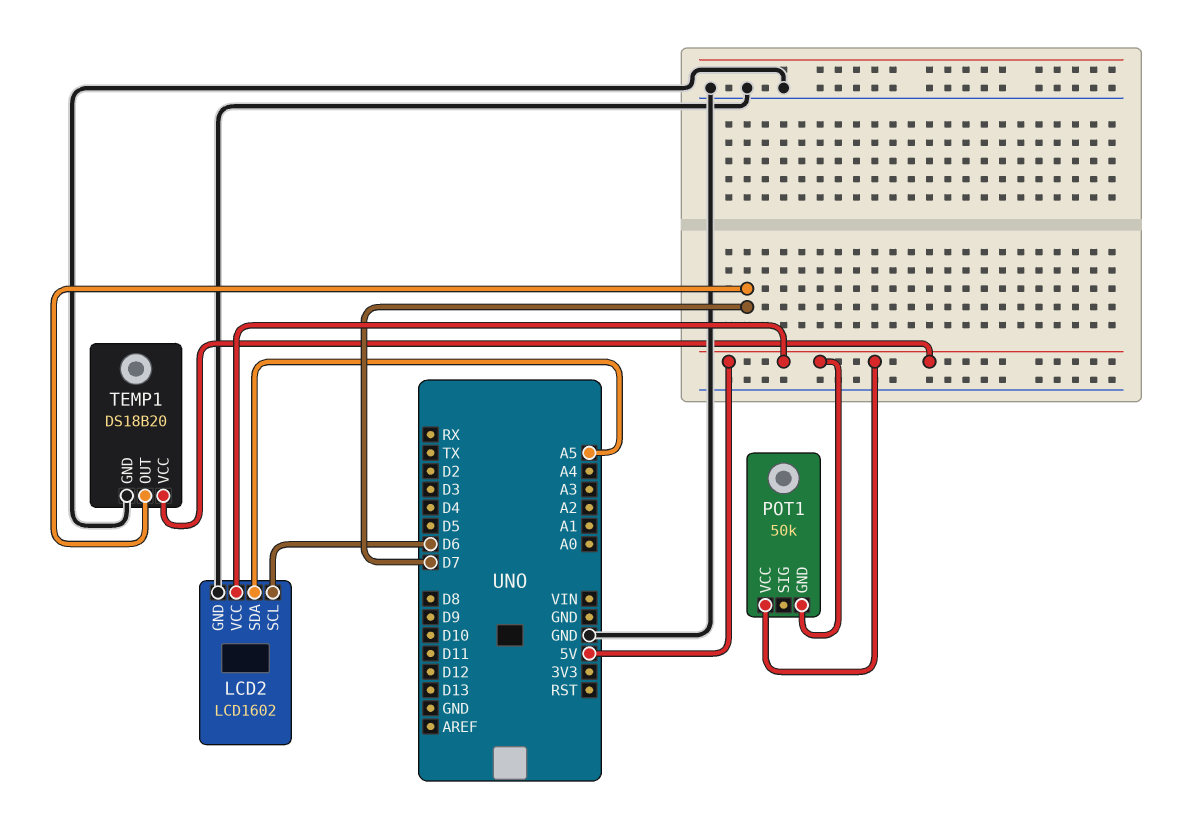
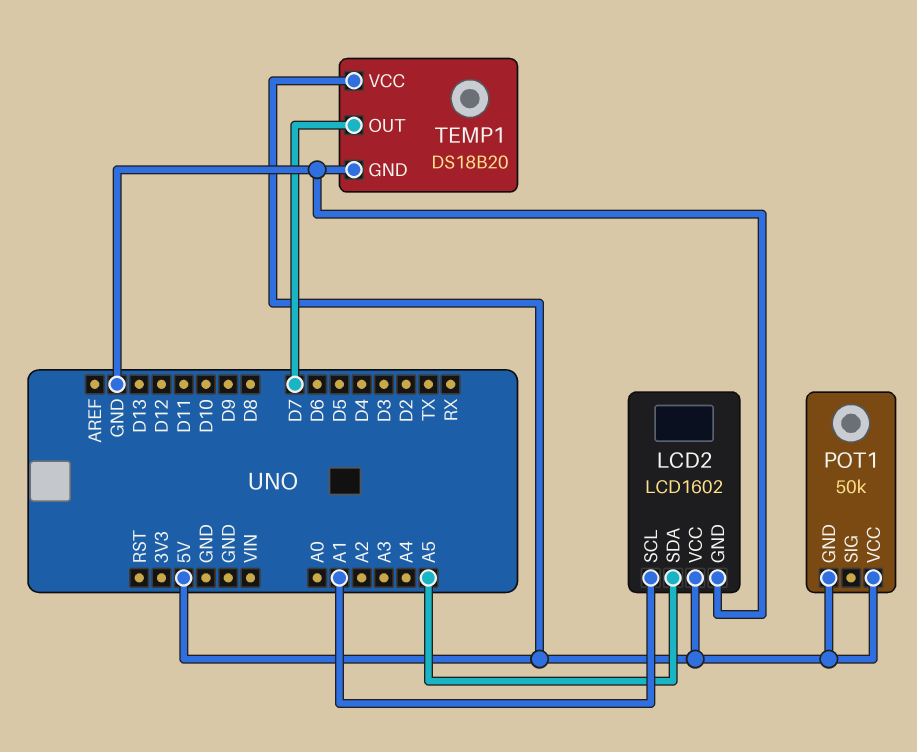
LCD2 pin SCL: D6 -> A1

